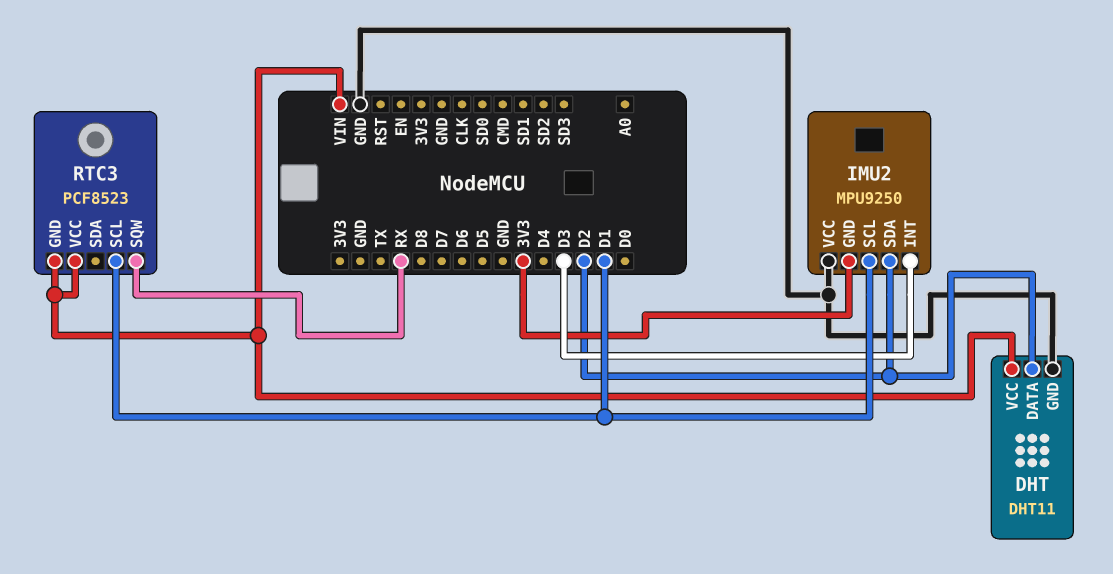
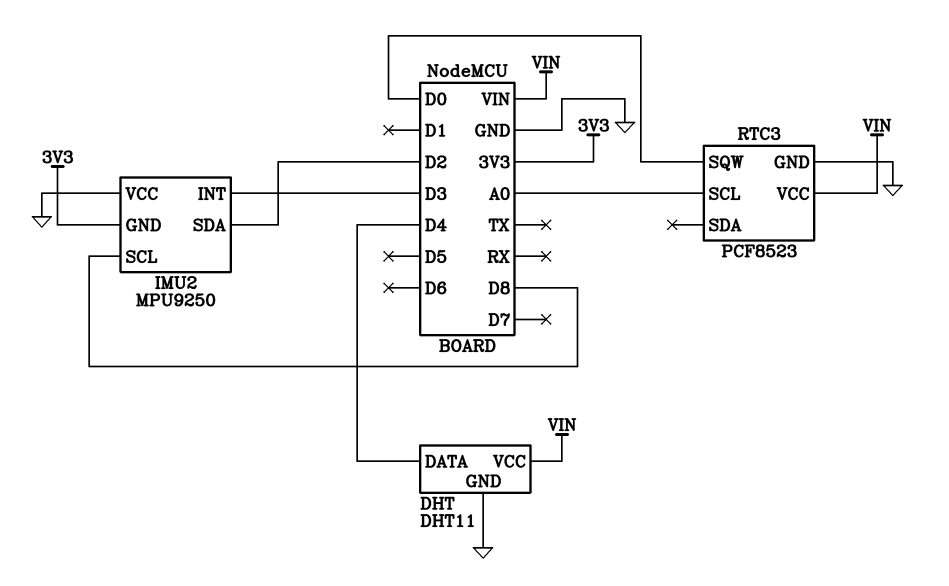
DHT pin DATA: D2 -> D4
IMU2 pin SCL: D1 -> D8
RTC3 pin GND: VIN -> GND
RTC3 pin SCL: D1 -> A0
RTC3 pin SQW: RX -> D0

